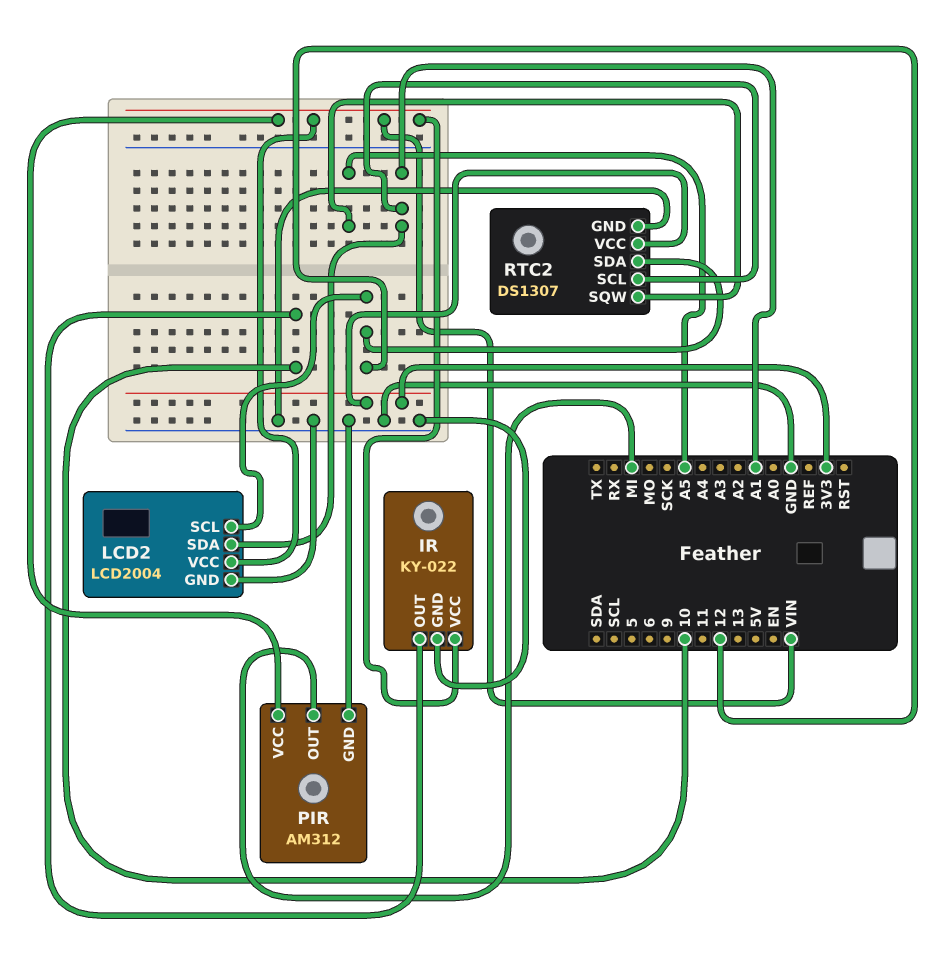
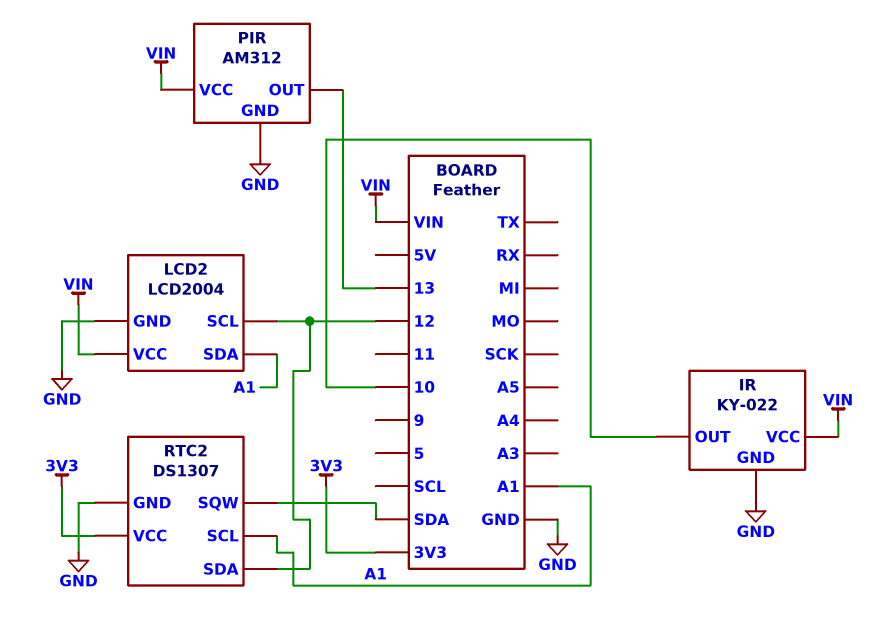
PIR pin OUT: MI -> 13
RTC2 pin SQW: A5 -> SDA

